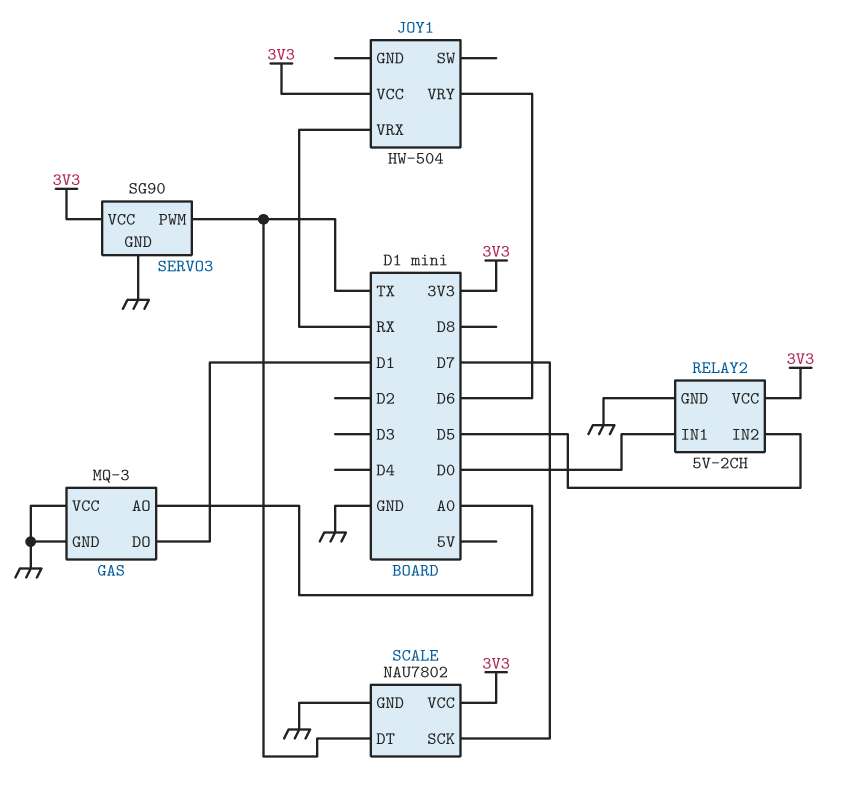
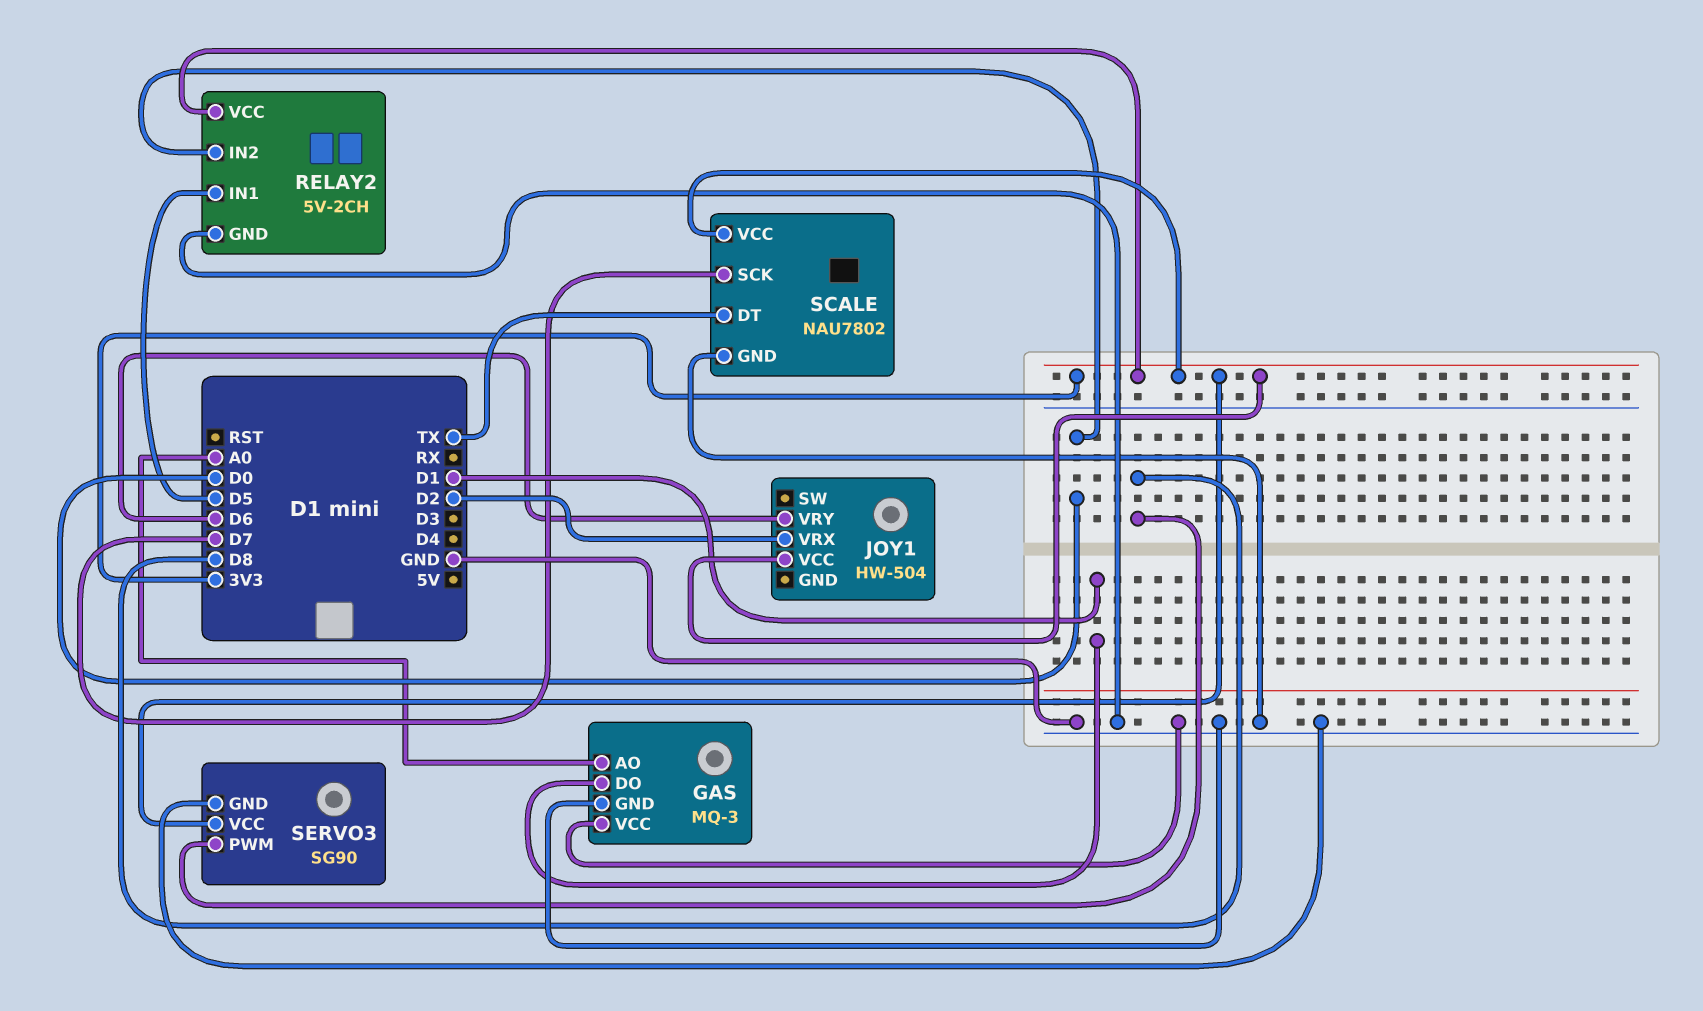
JOY1 pin VRX: RX -> D2
RELAY2 pin IN1: D0 -> D5
RELAY2 pin IN2: D5 -> D0
SERVO3 pin PWM: TX -> D8

